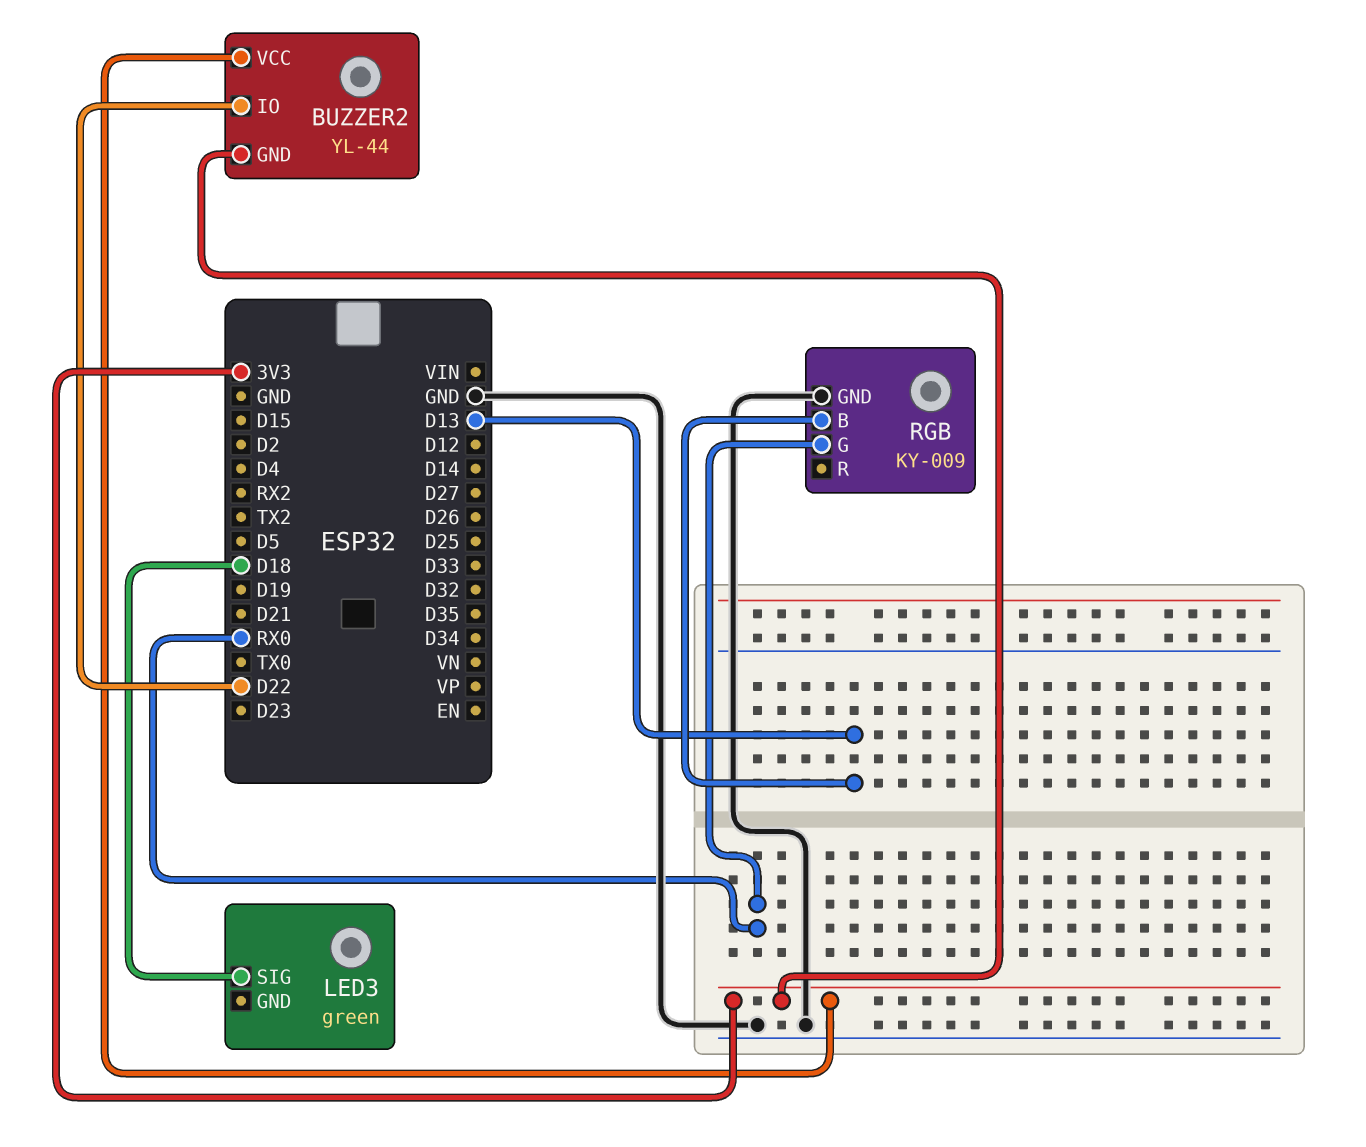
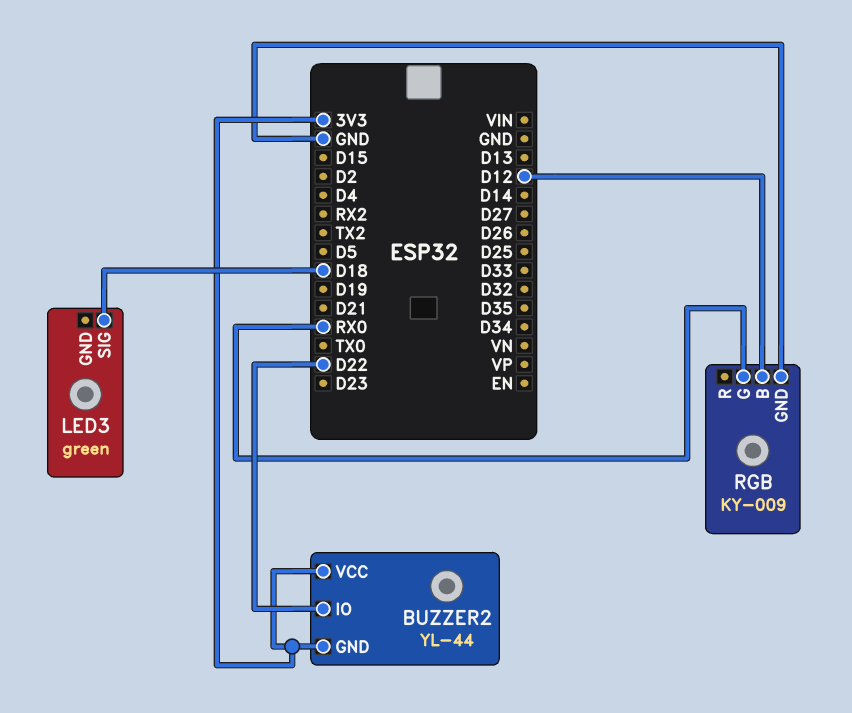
RGB pin B: D13 -> D12

